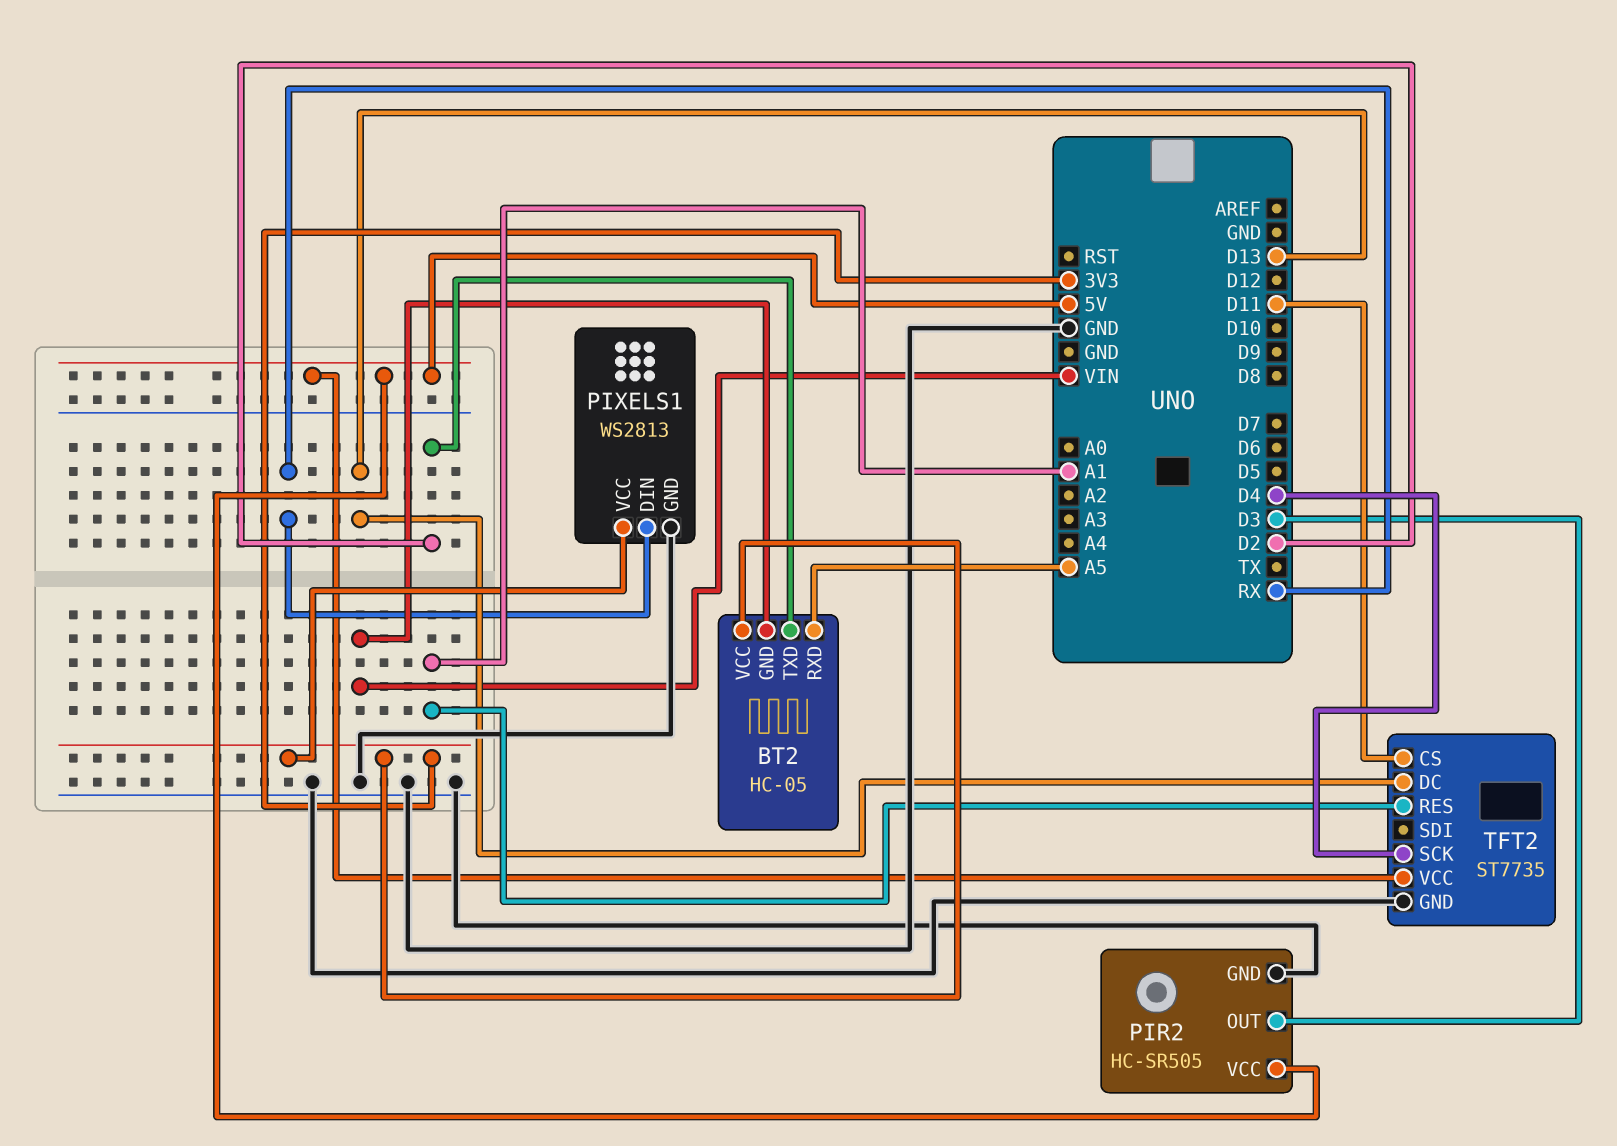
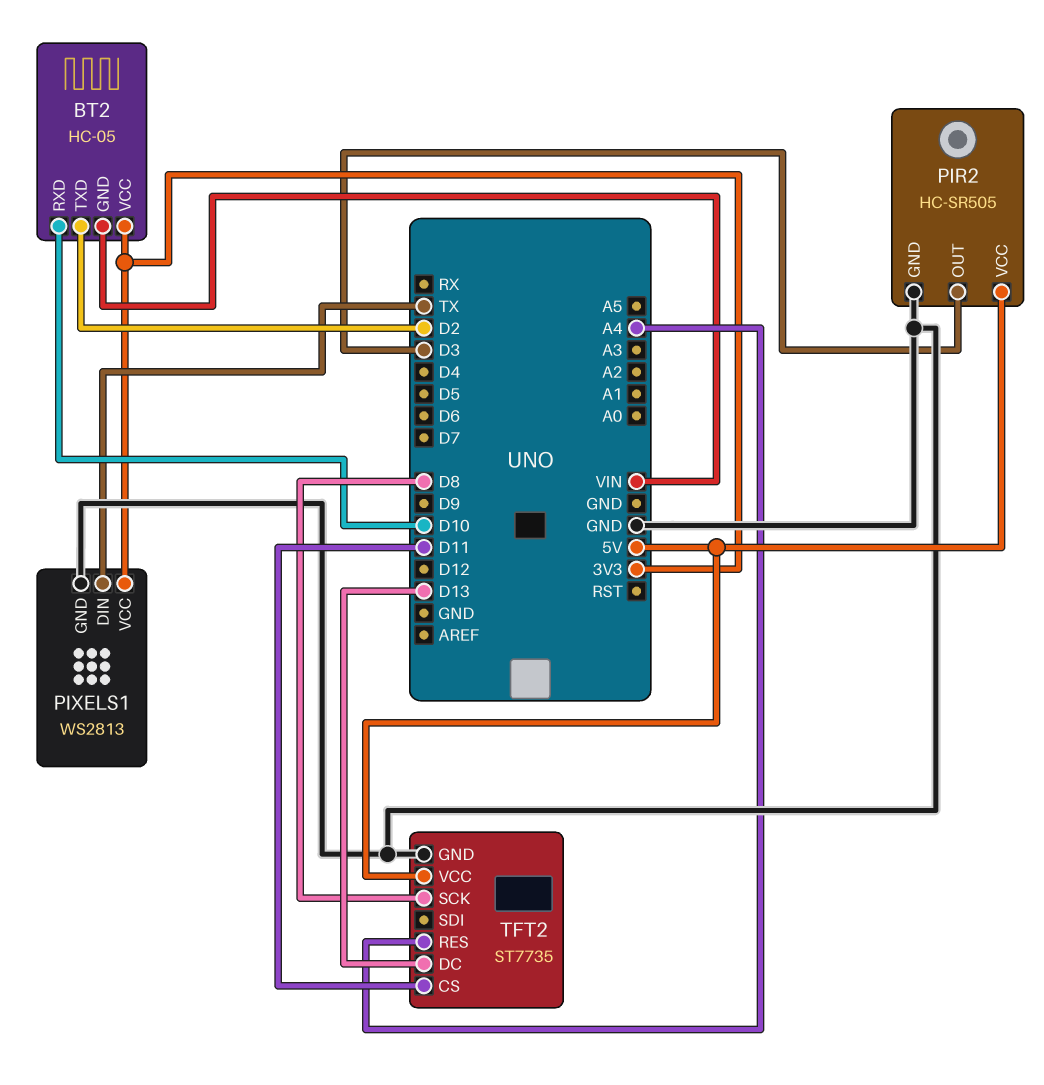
BT2 pin RXD: A5 -> D10
PIXELS1 pin DIN: RX -> TX
TFT2 pin RES: A1 -> A4
TFT2 pin SCK: D4 -> D8

